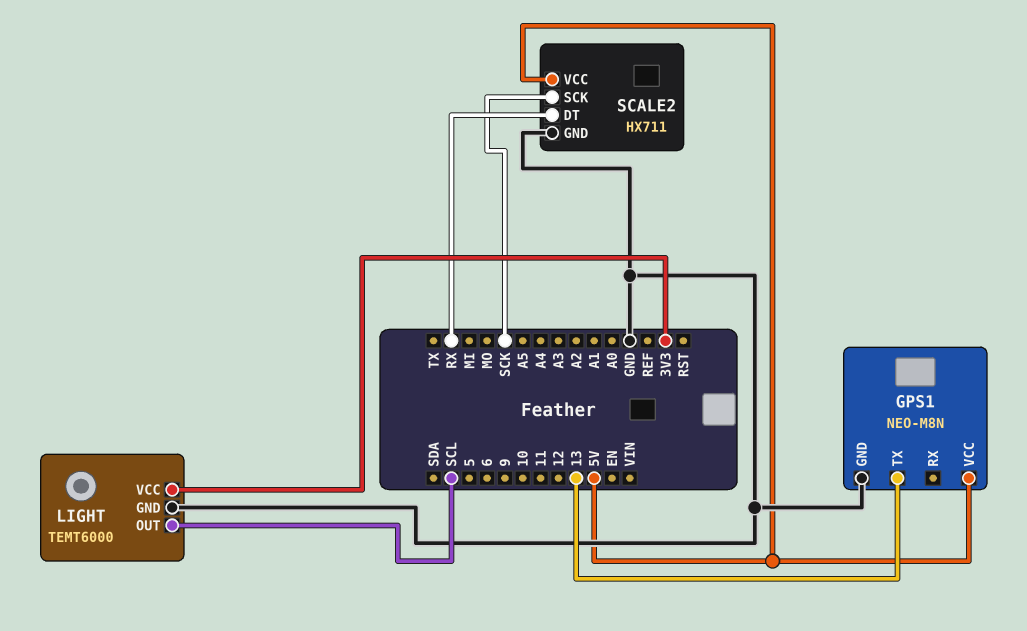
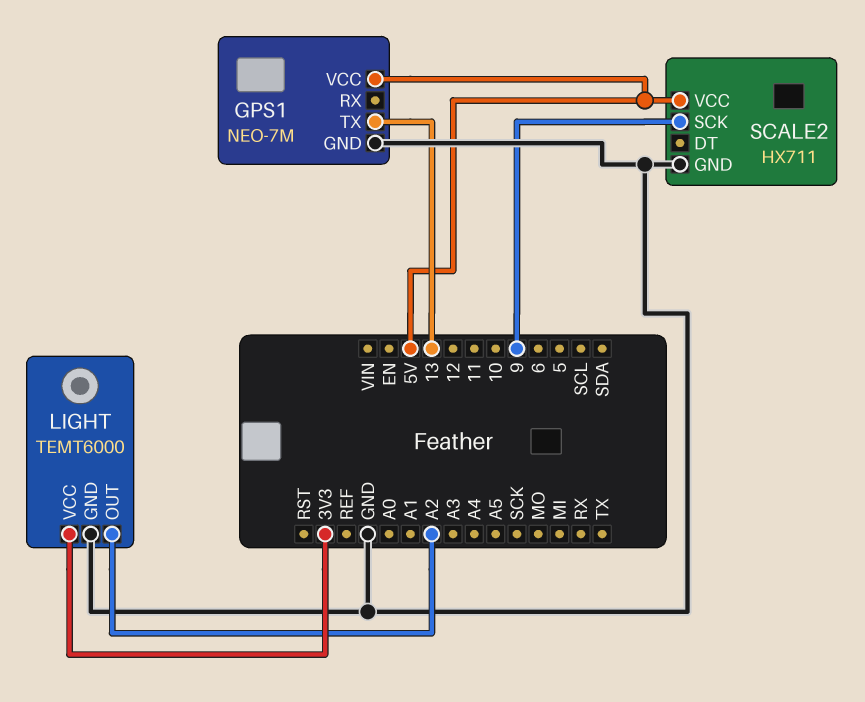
GPS1: NEO-M8N -> NEO-7M
LIGHT pin OUT: SCL -> A2
SCALE2 pin DT: RX -> none
SCALE2 pin SCK: SCK -> 9

